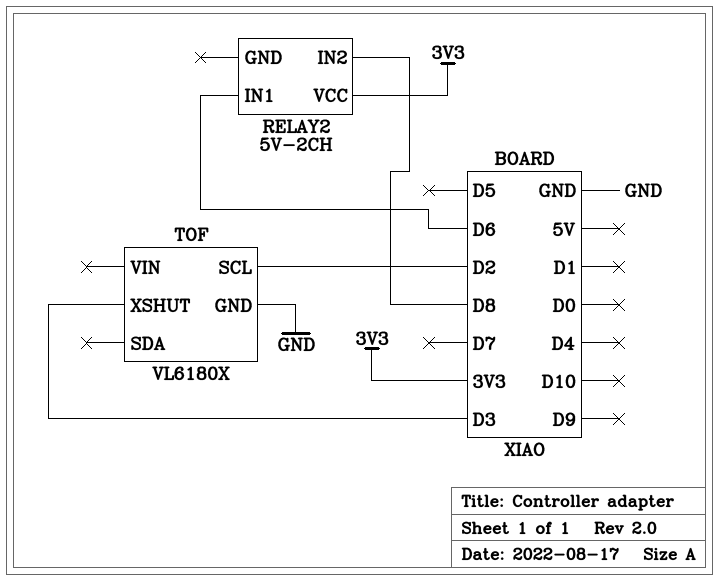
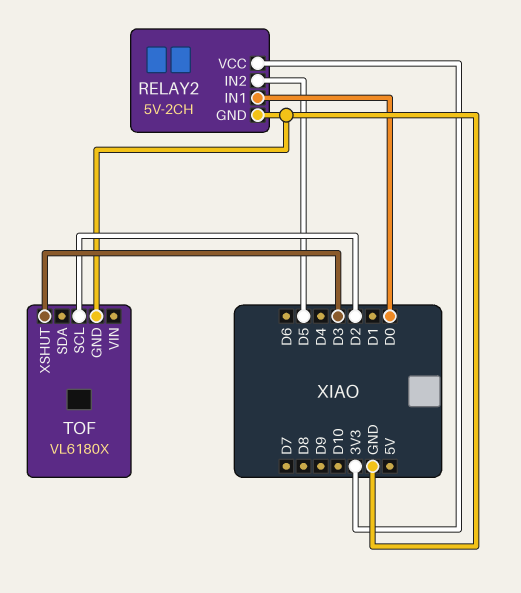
RELAY2 pin GND: none -> GND
RELAY2 pin IN1: D6 -> D0
RELAY2 pin IN2: D8 -> D5

